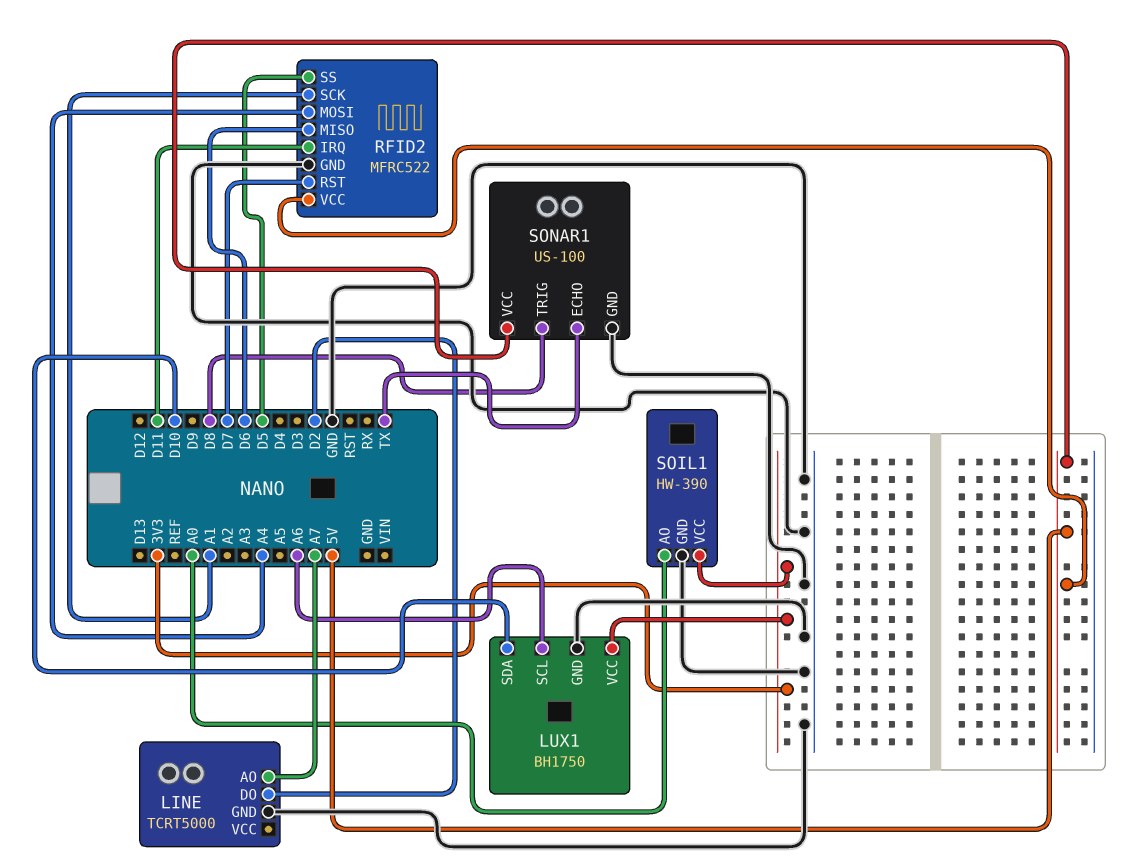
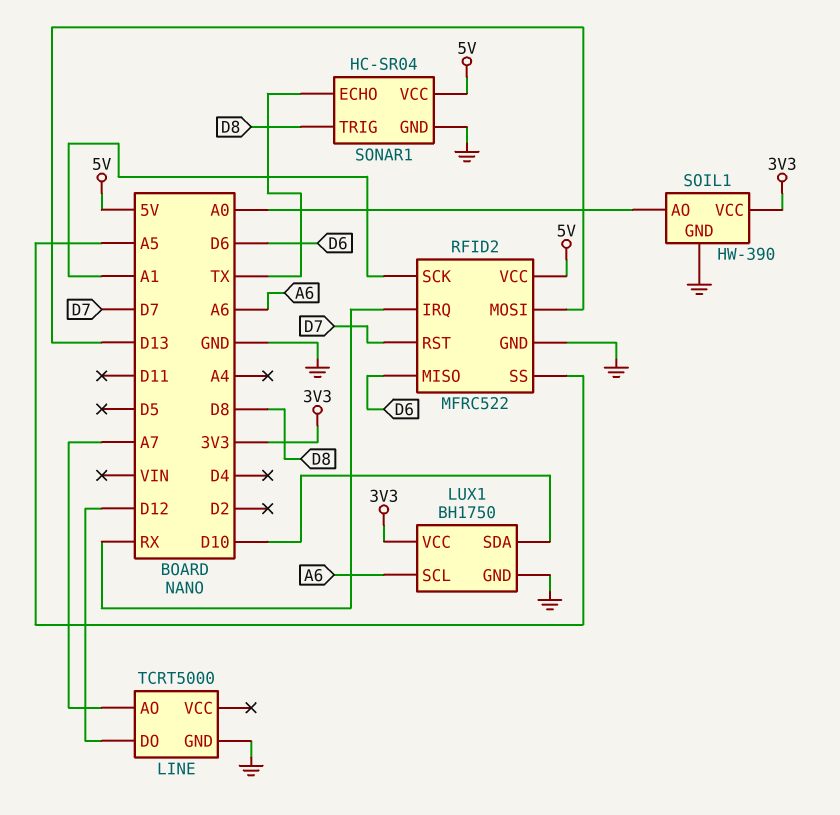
LINE pin DO: D2 -> D12
RFID2 pin IRQ: D11 -> RX
RFID2 pin MOSI: A4 -> D13
RFID2 pin SS: D5 -> A5
SONAR1: US-100 -> HC-SR04

